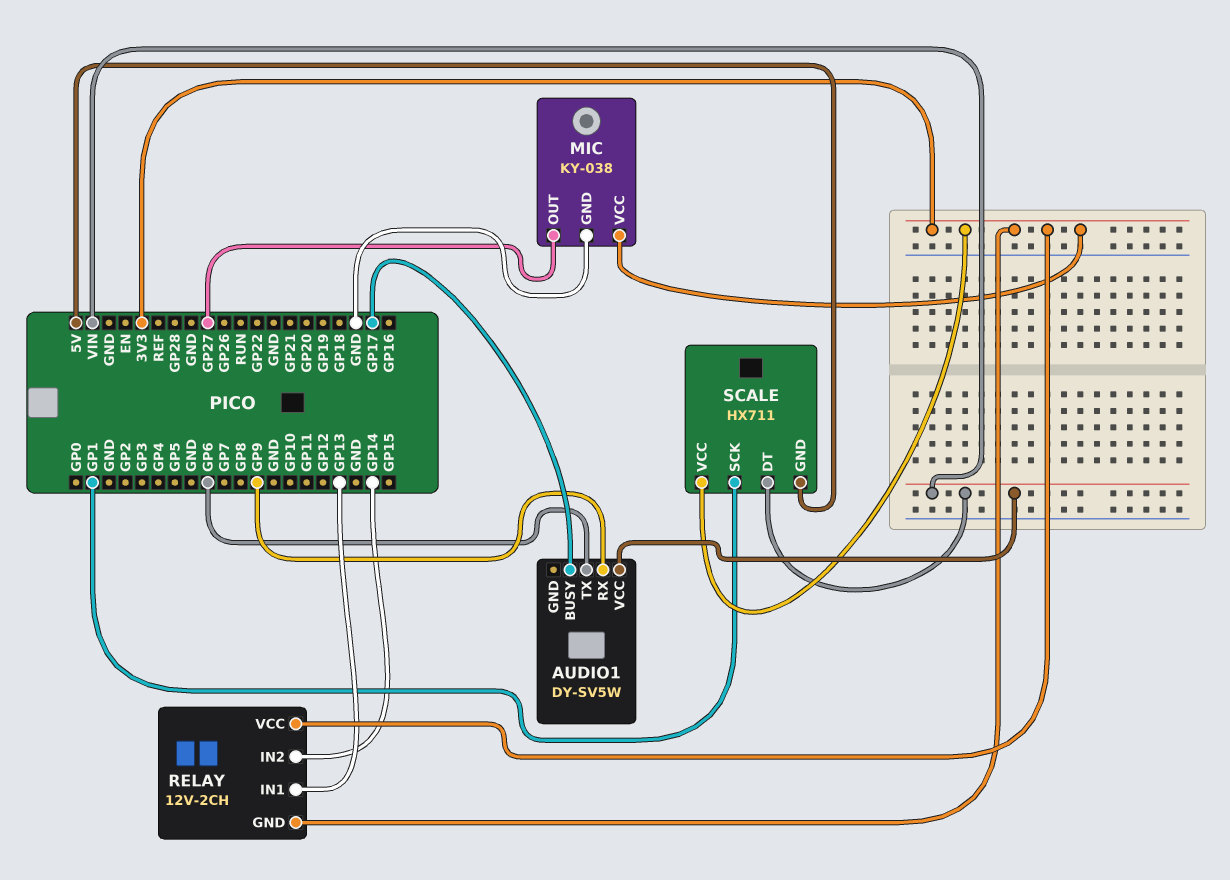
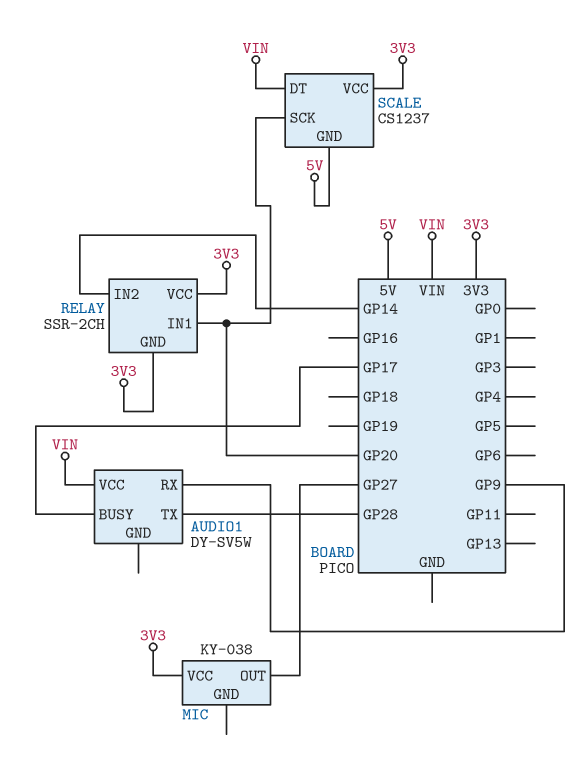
AUDIO1 pin TX: GP6 -> GP28
MIC pin GND: GND -> none
RELAY: 12V-2CH -> SSR-2CH
RELAY pin IN1: GP13 -> GP20
SCALE: HX711 -> CS1237
SCALE pin SCK: GP1 -> GP20

